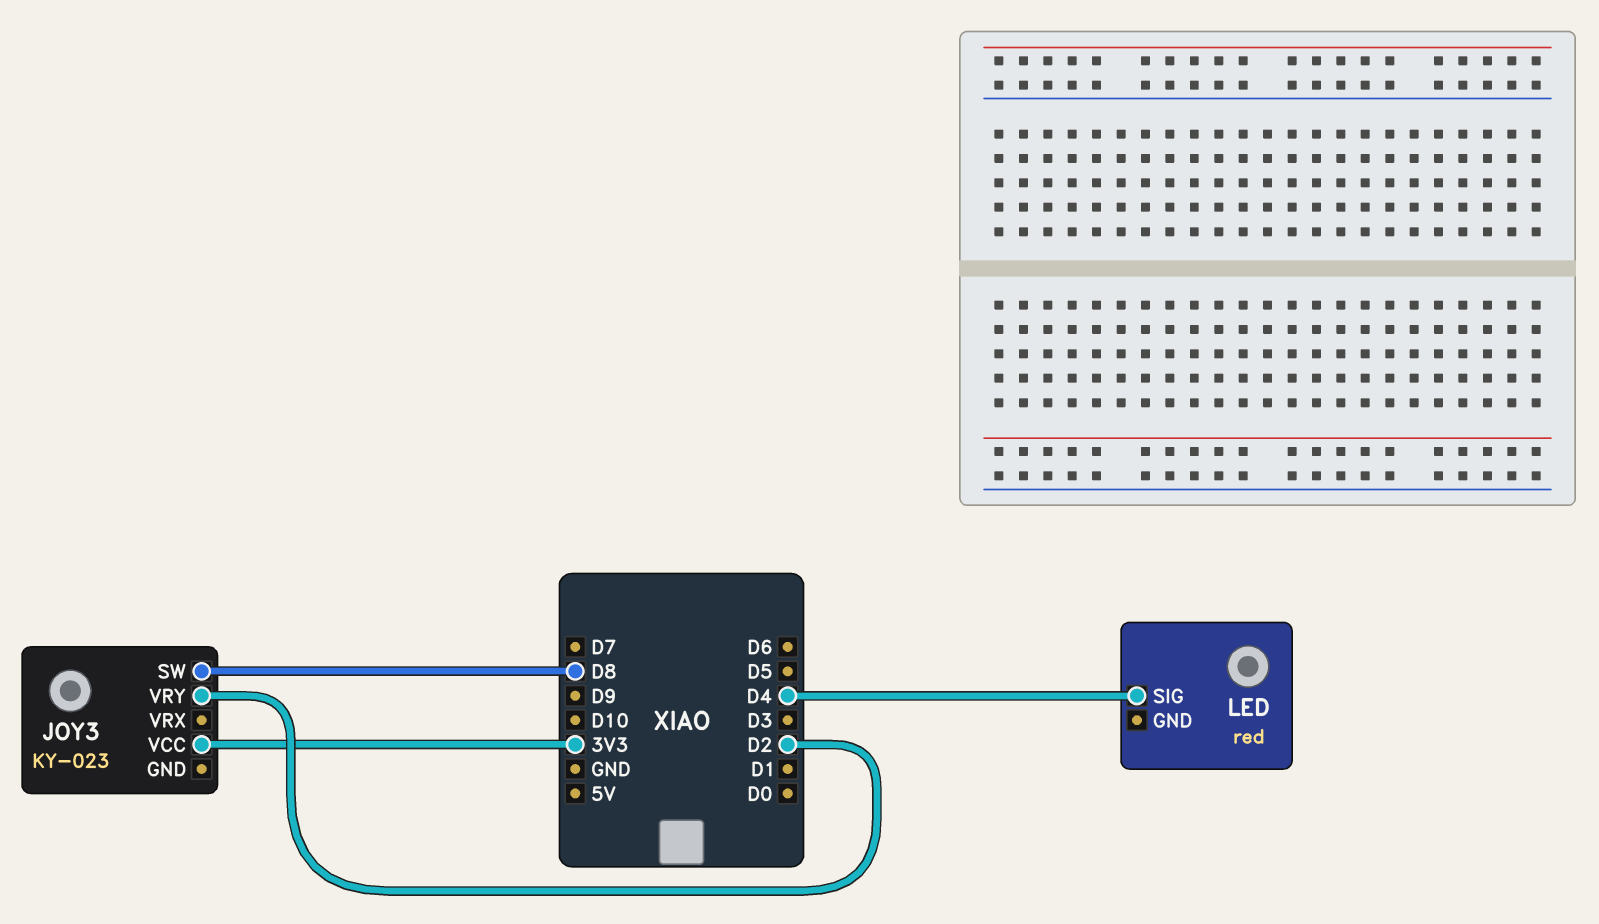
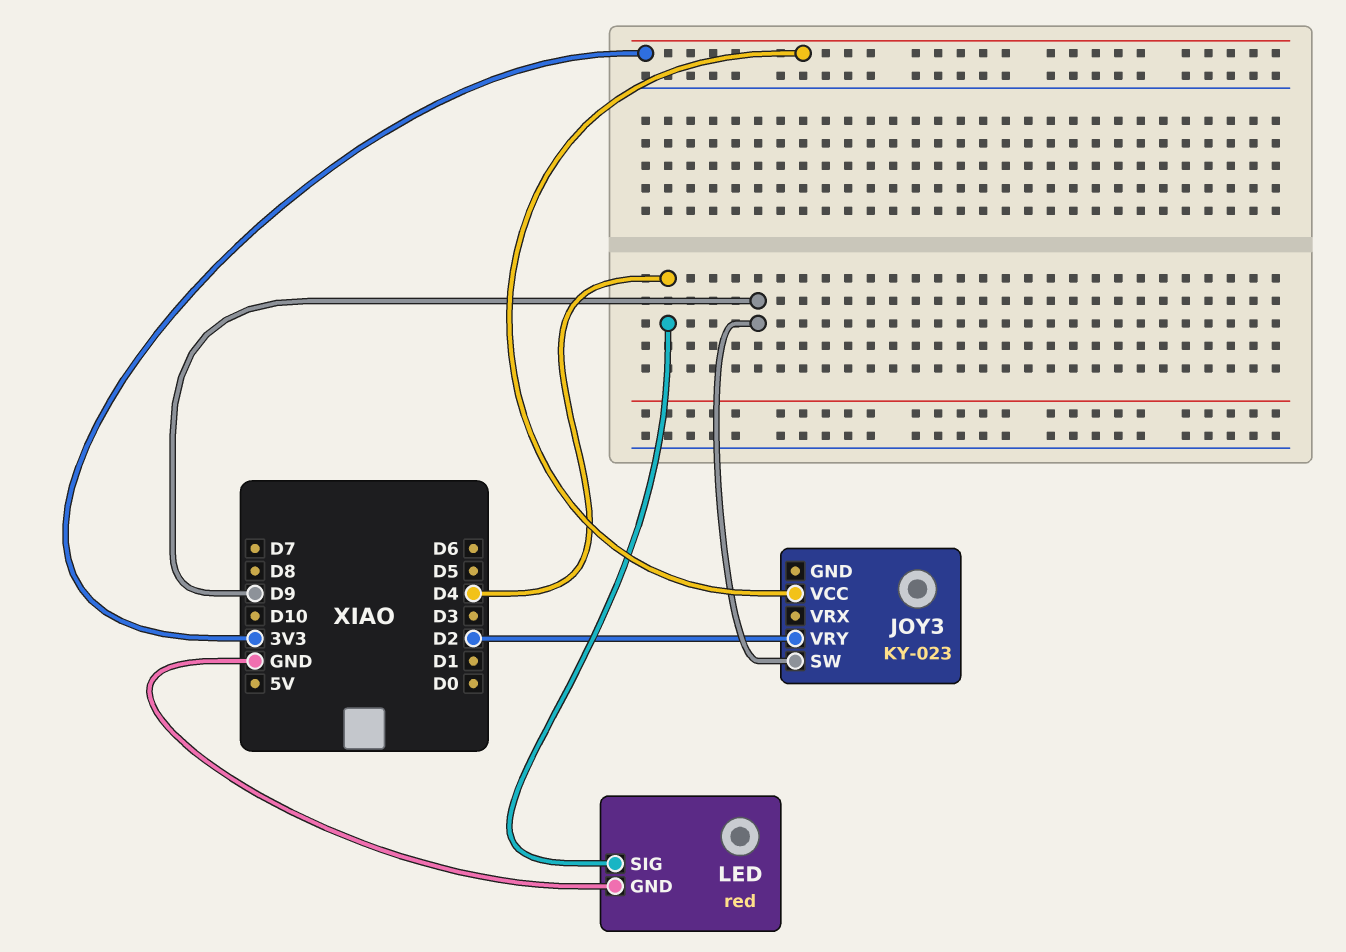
JOY3 pin SW: D8 -> D9
LED pin GND: none -> GND

